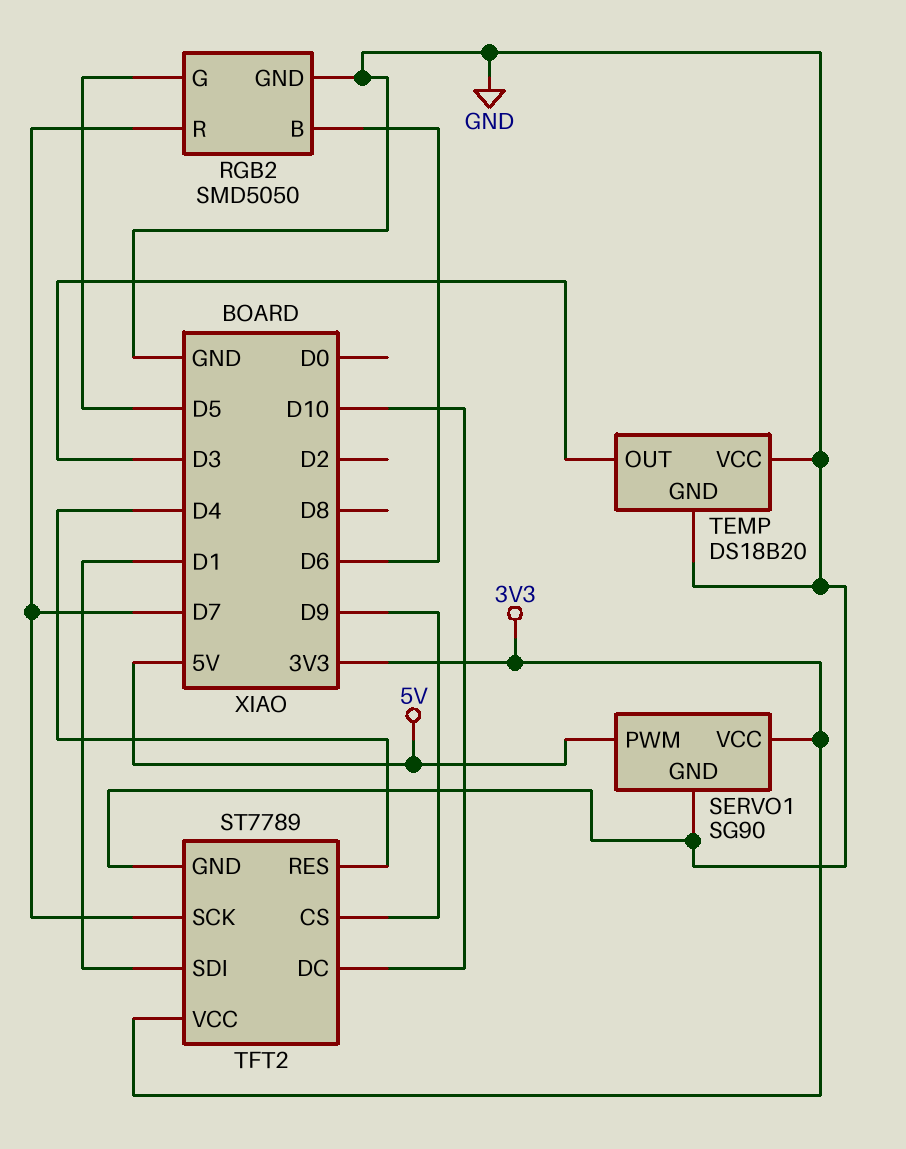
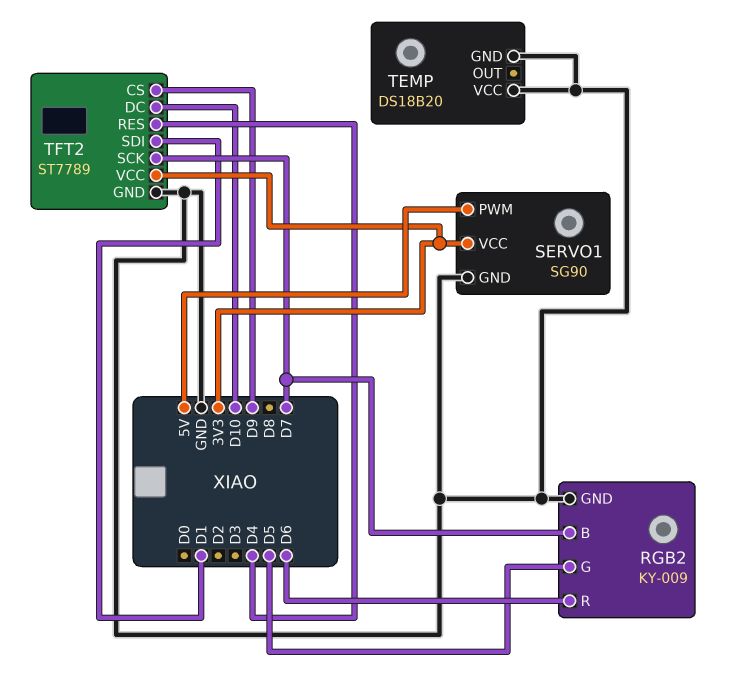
RGB2: SMD5050 -> KY-009
RGB2 pin B: D6 -> D7
RGB2 pin R: D7 -> D6
TEMP pin OUT: D3 -> none

